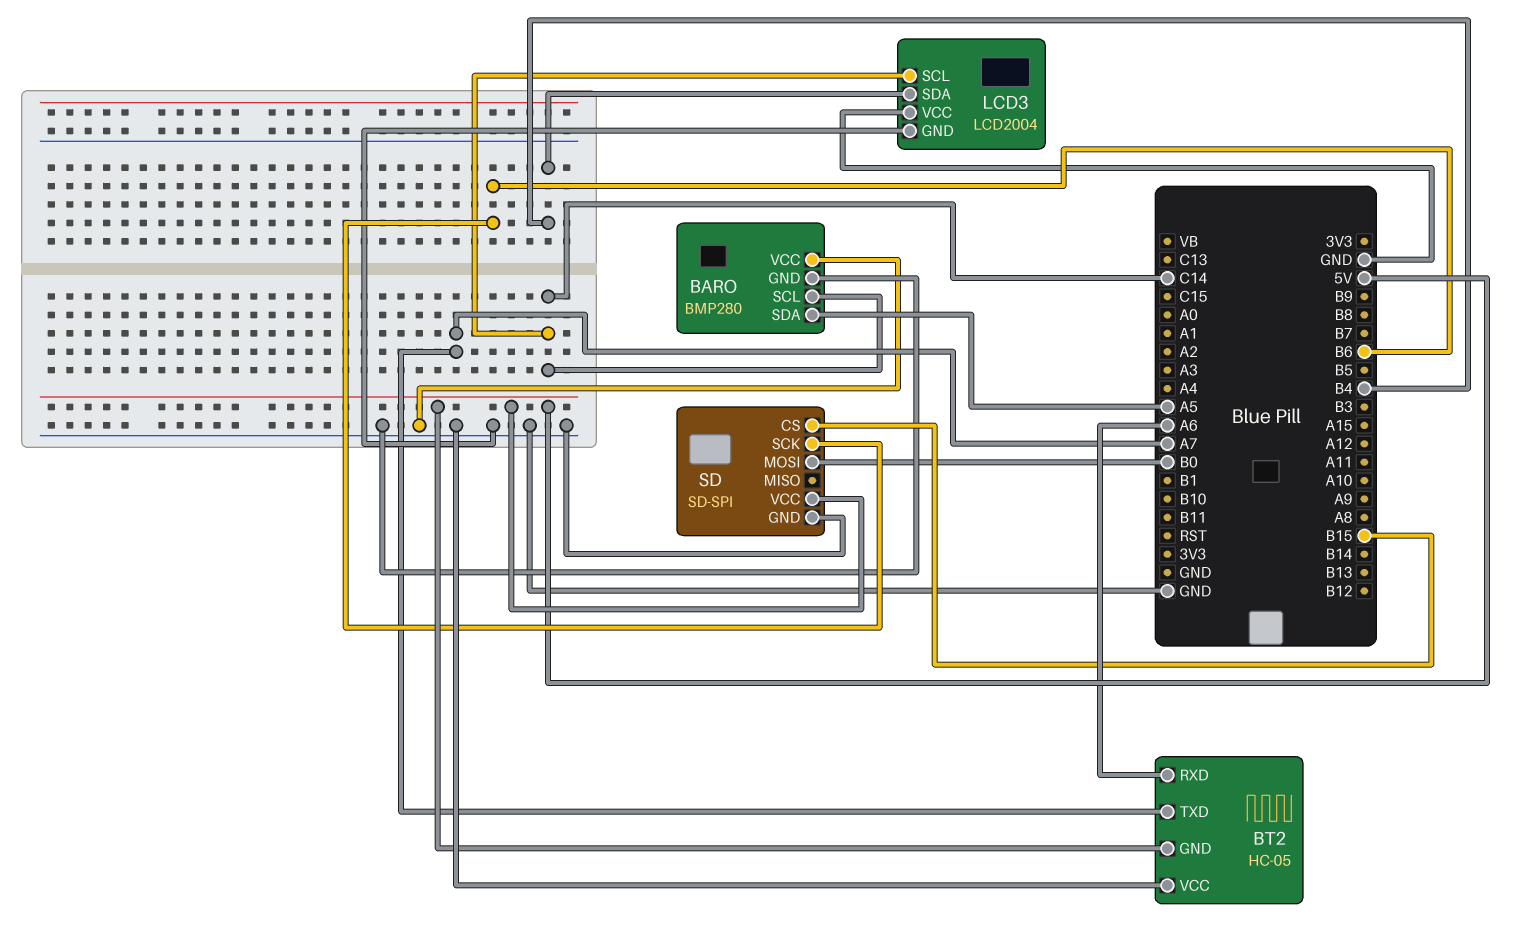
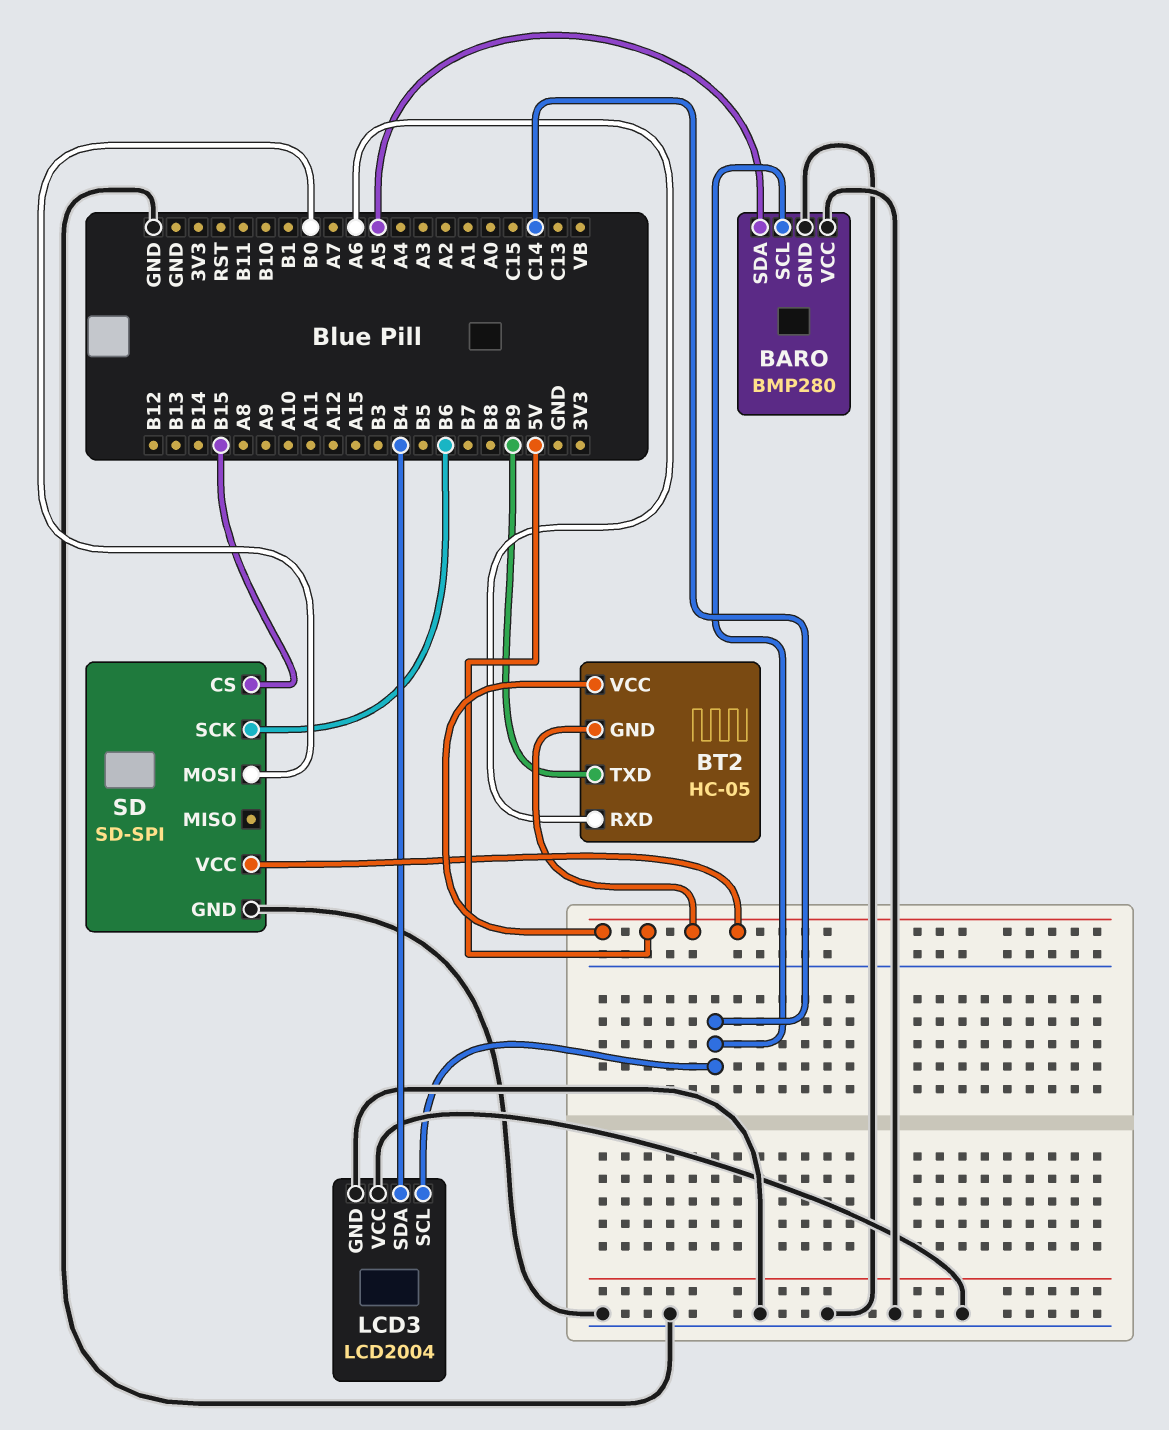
BT2 pin TXD: A7 -> B9
BT2 pin VCC: GND -> 5V

